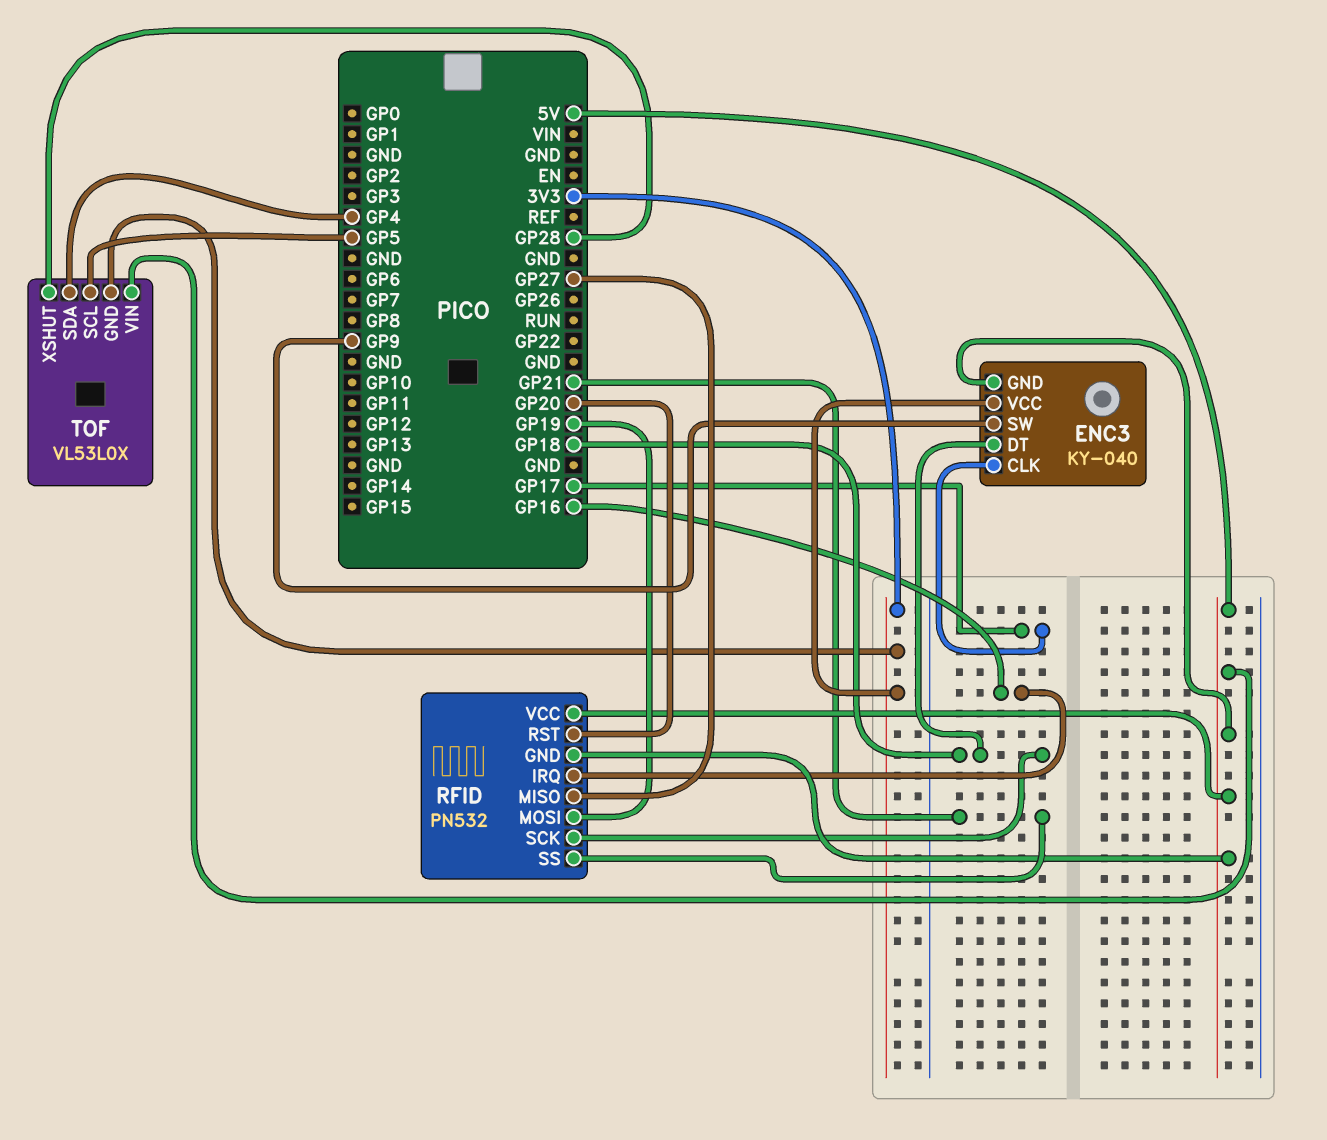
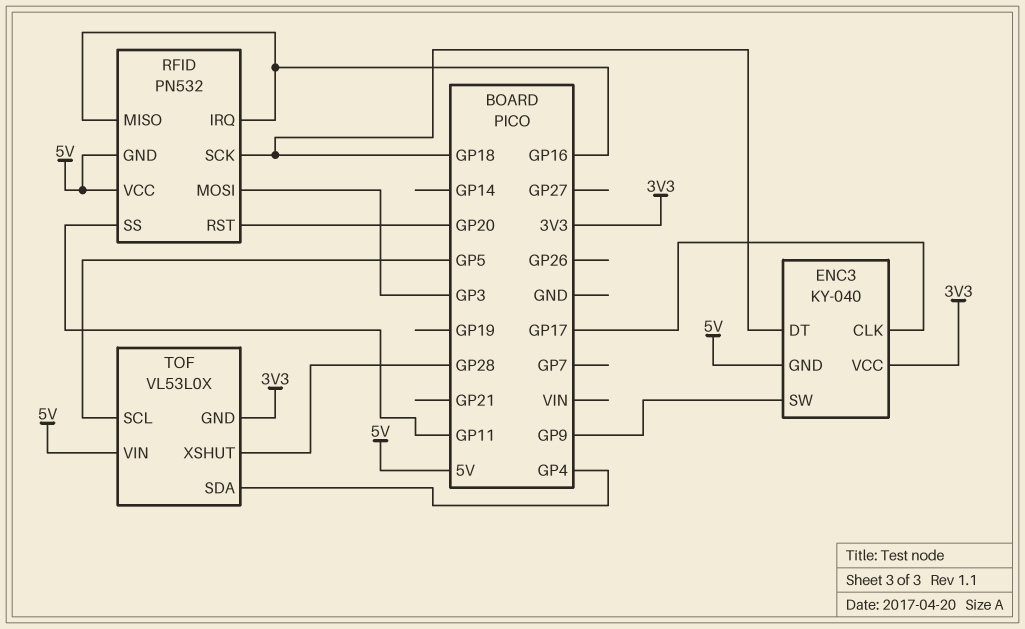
RFID pin MISO: GP27 -> GP16
RFID pin MOSI: GP19 -> GP3
RFID pin SS: GP21 -> GP11

